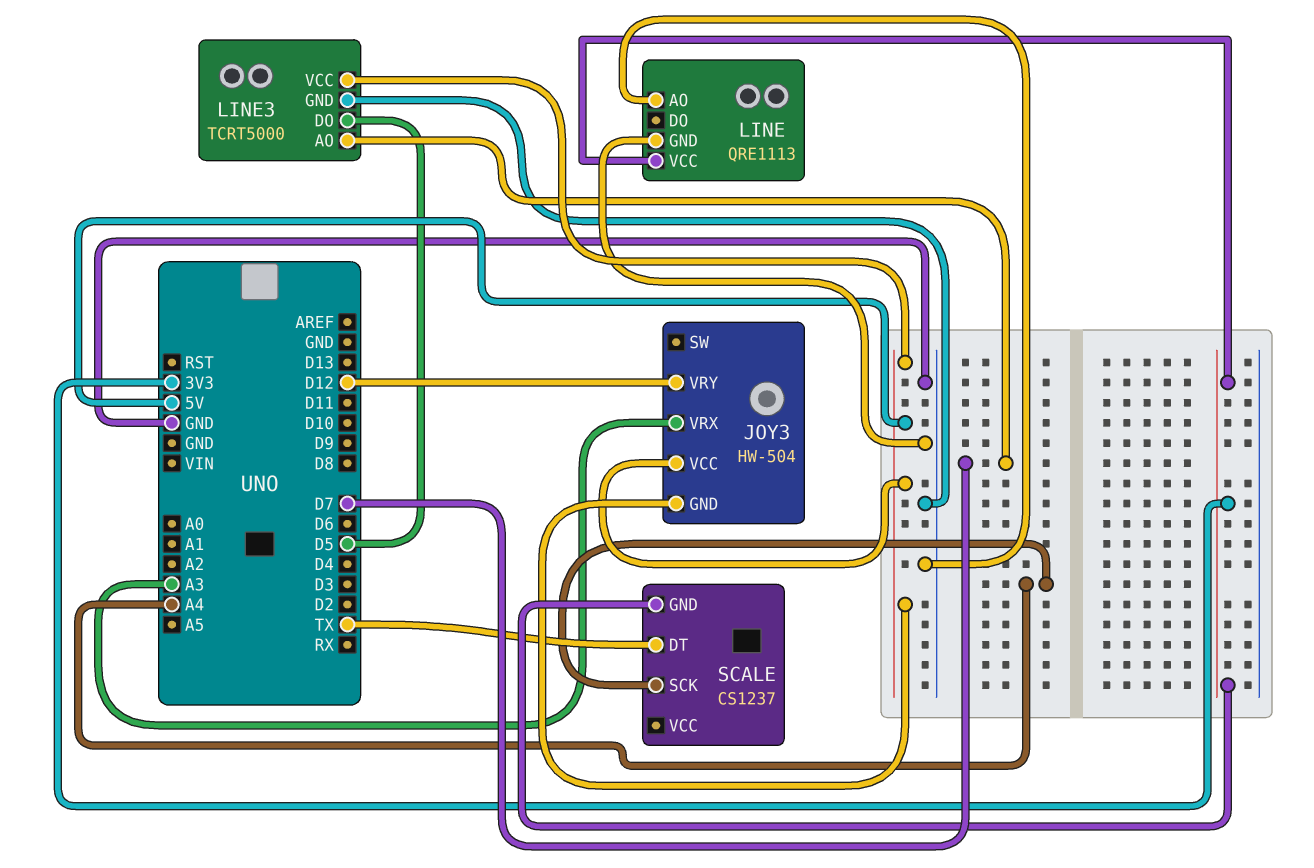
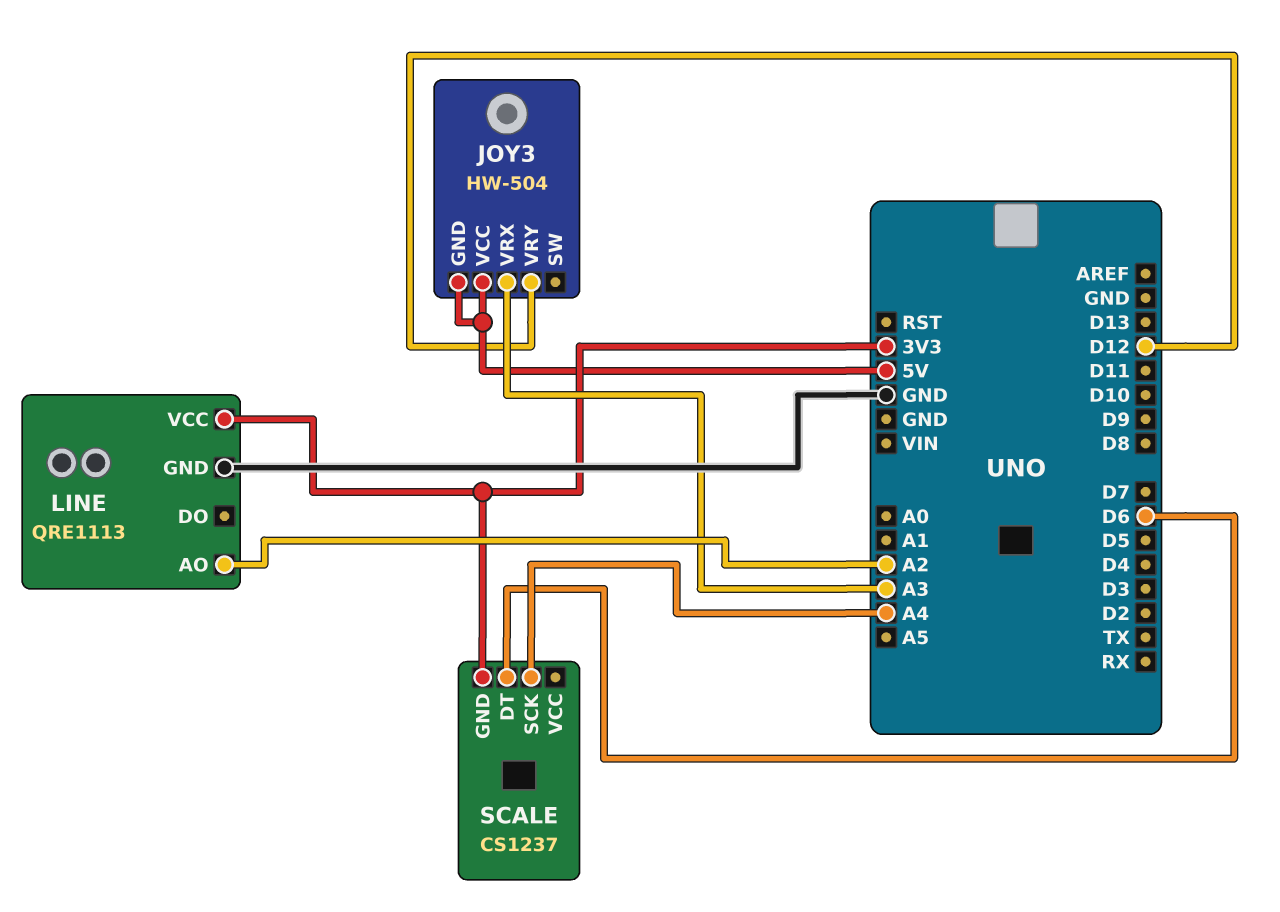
LINE pin AO: GND -> A2
LINE3: TCRT5000 -> none
LINE3 pin AO: D7 -> none
LINE3 pin DO: D5 -> none
LINE3 pin GND: GND -> none
LINE3 pin VCC: 5V -> none
SCALE pin DT: TX -> D6

